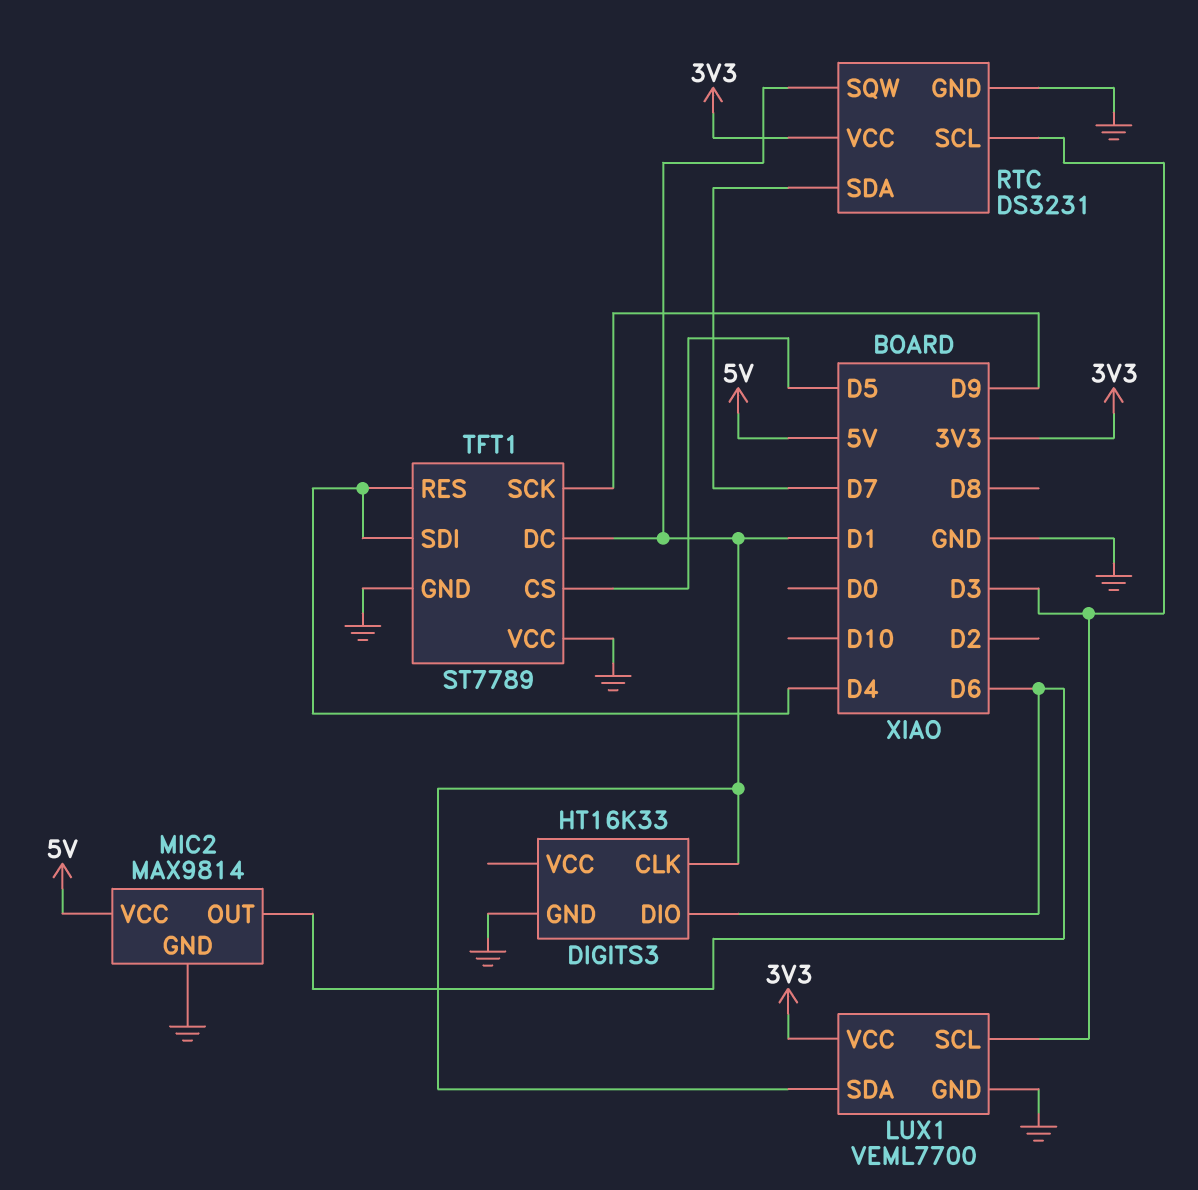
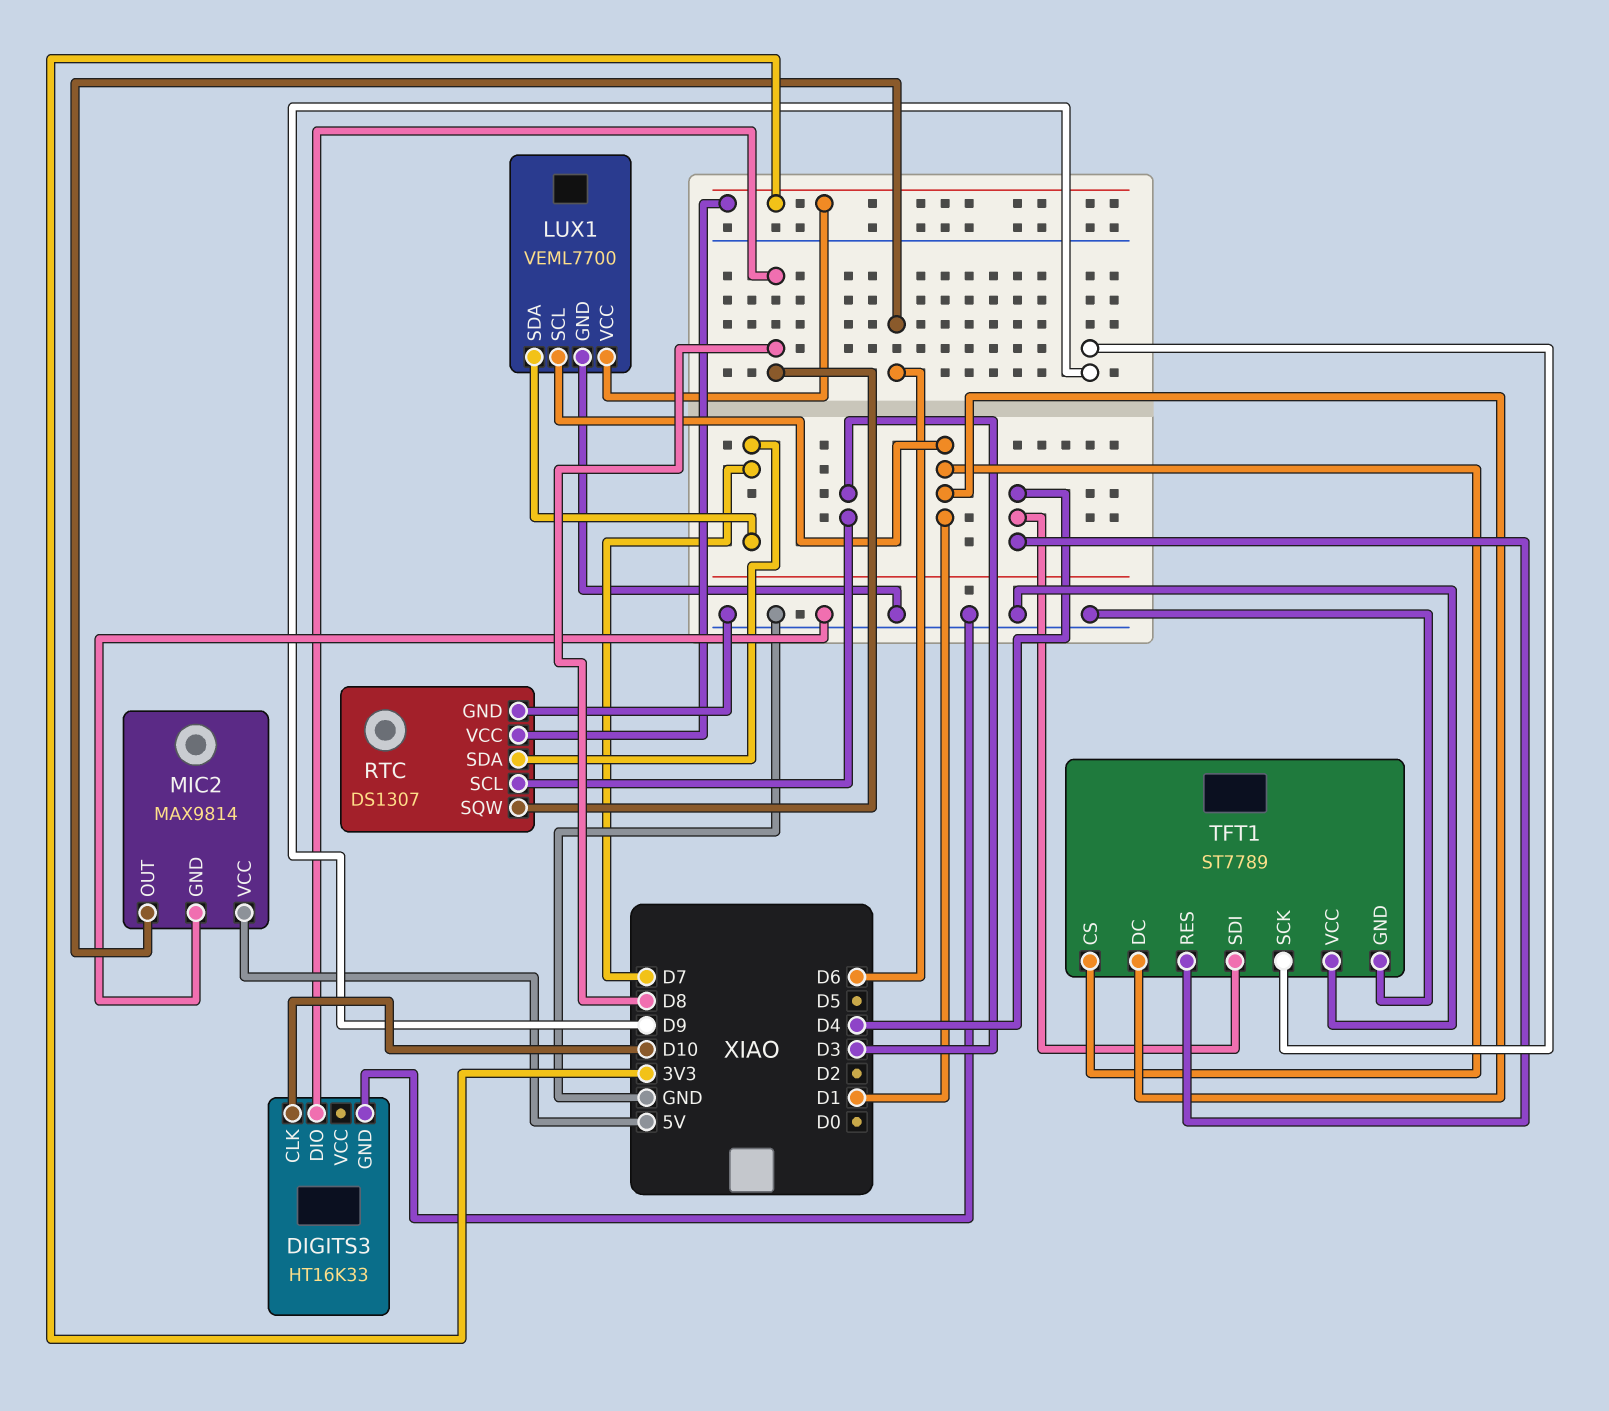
DIGITS3 pin CLK: D1 -> D10
DIGITS3 pin DIO: D6 -> D8
LUX1 pin SCL: D3 -> D1
LUX1 pin SDA: D1 -> D7
RTC: DS3231 -> DS1307
RTC pin SQW: D1 -> D8
TFT1 pin CS: D5 -> D1

